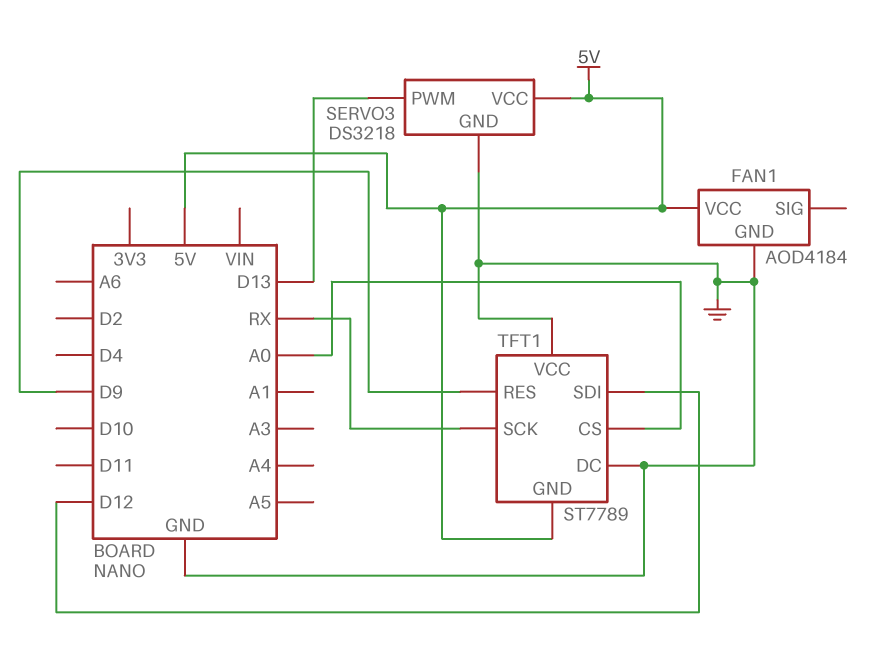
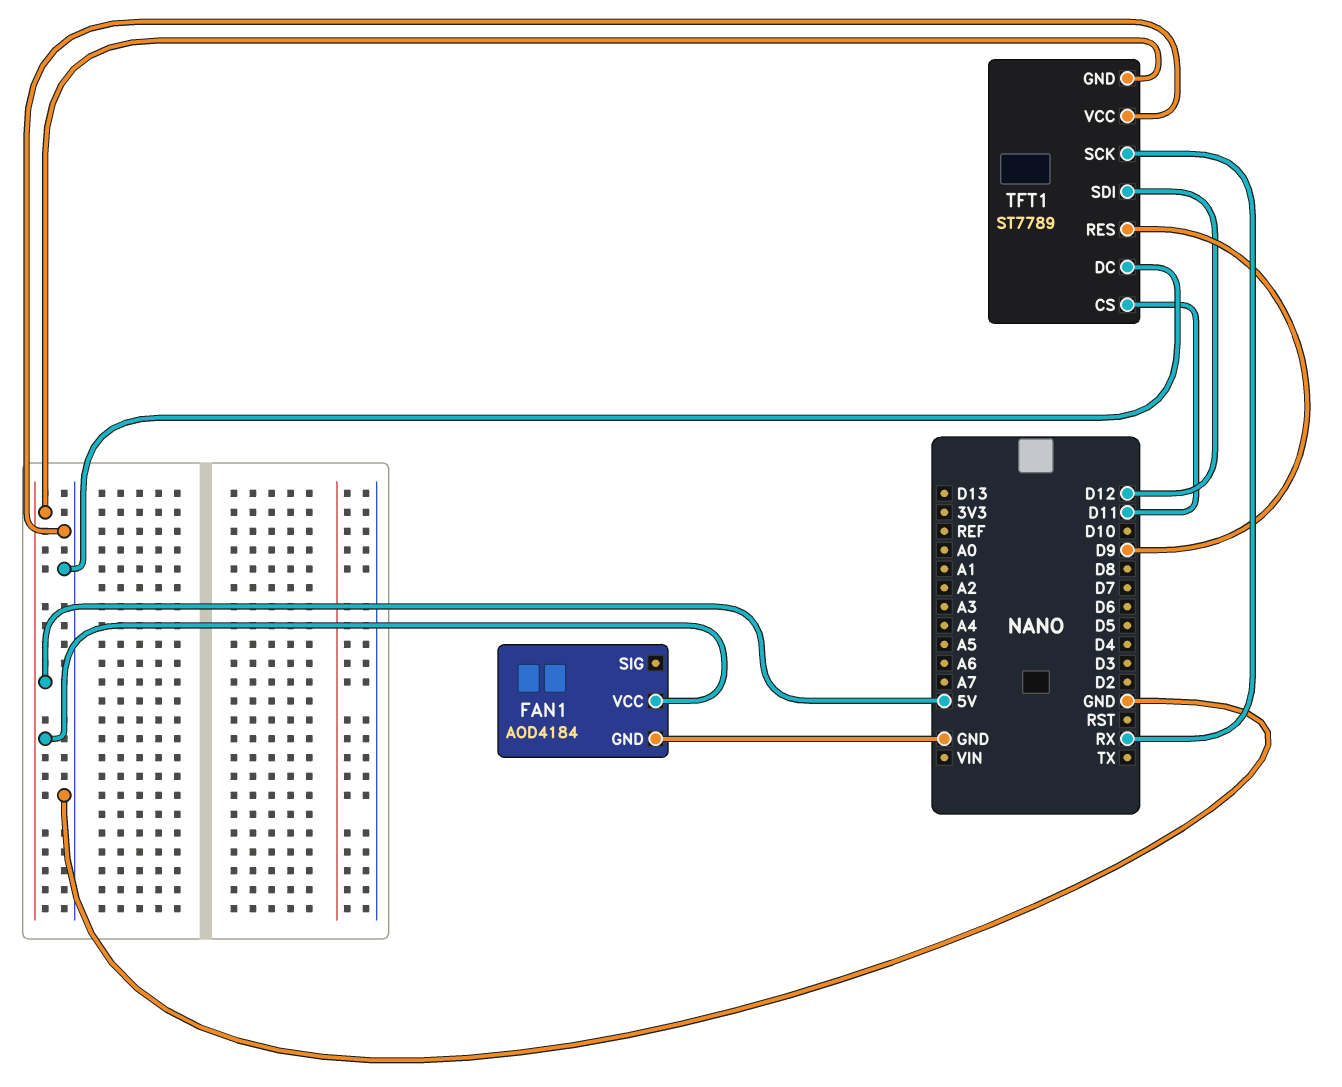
SERVO3: DS3218 -> none
SERVO3 pin GND: GND -> none
SERVO3 pin PWM: D13 -> none
SERVO3 pin VCC: 5V -> none
TFT1 pin CS: A0 -> D11

